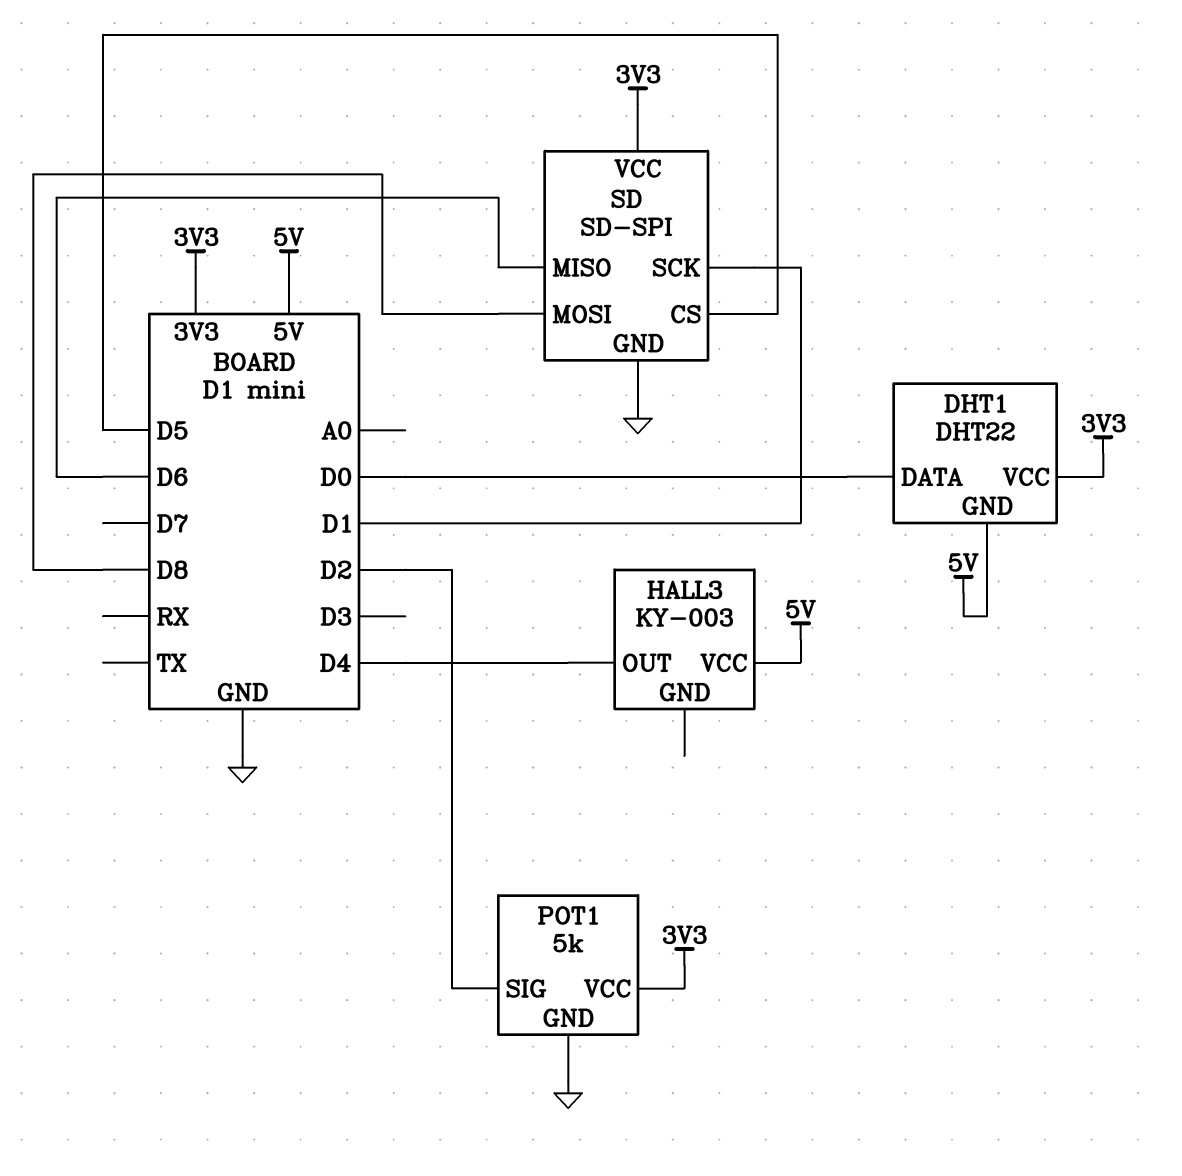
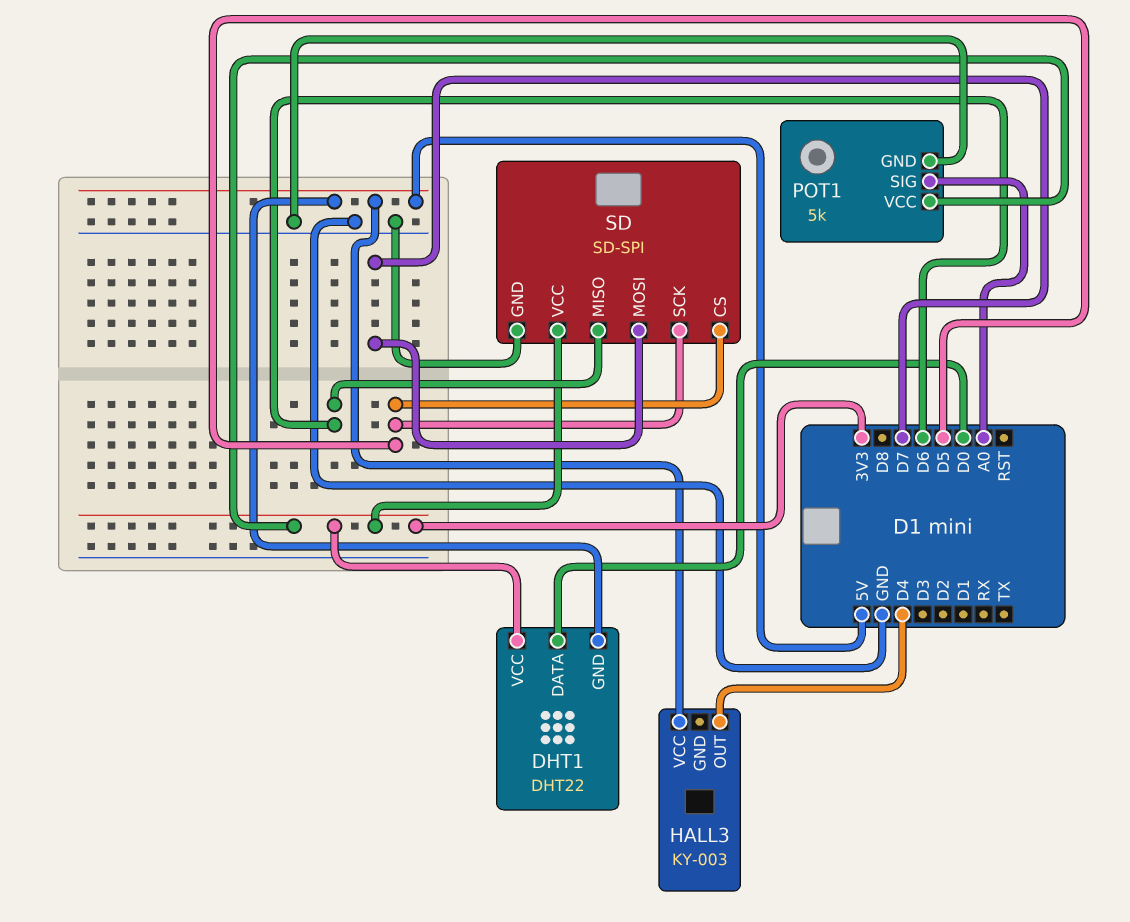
POT1 pin SIG: D2 -> A0
SD pin MOSI: D8 -> D7
SD pin SCK: D1 -> D5

